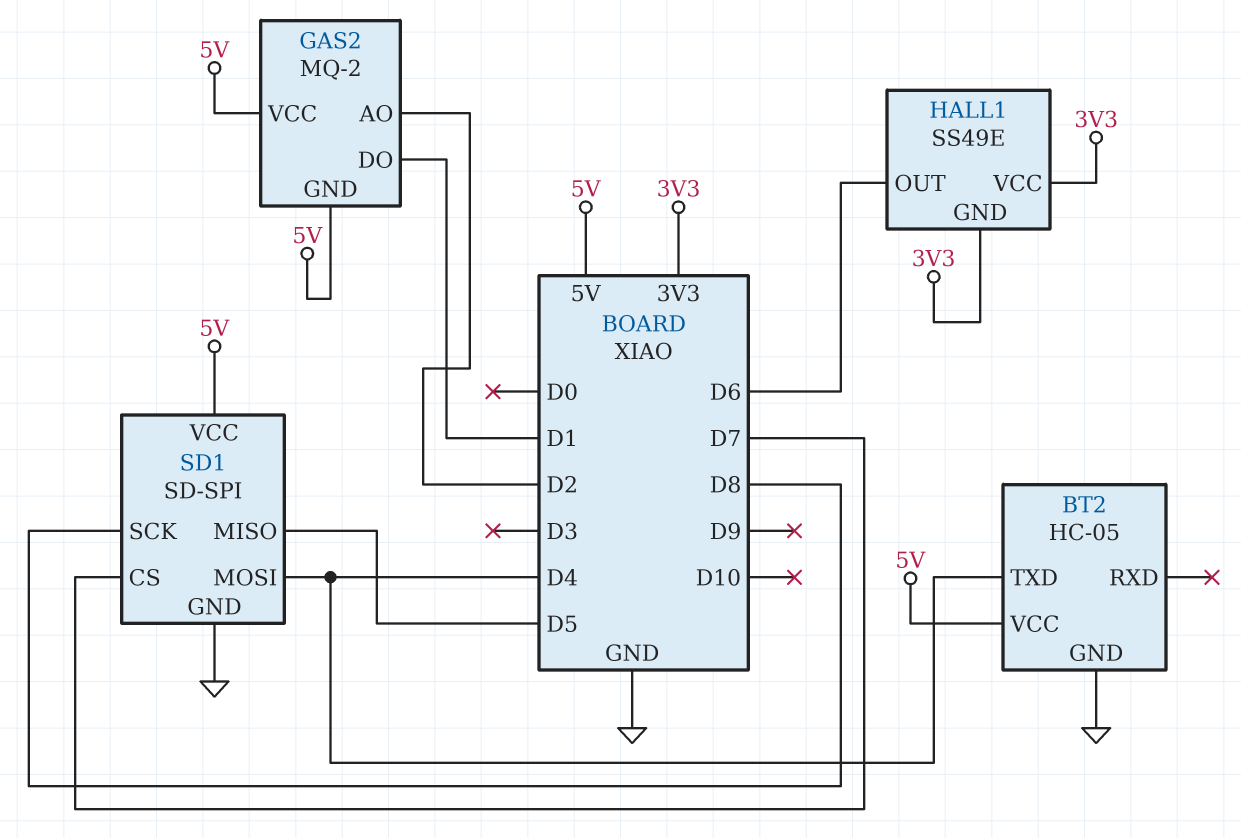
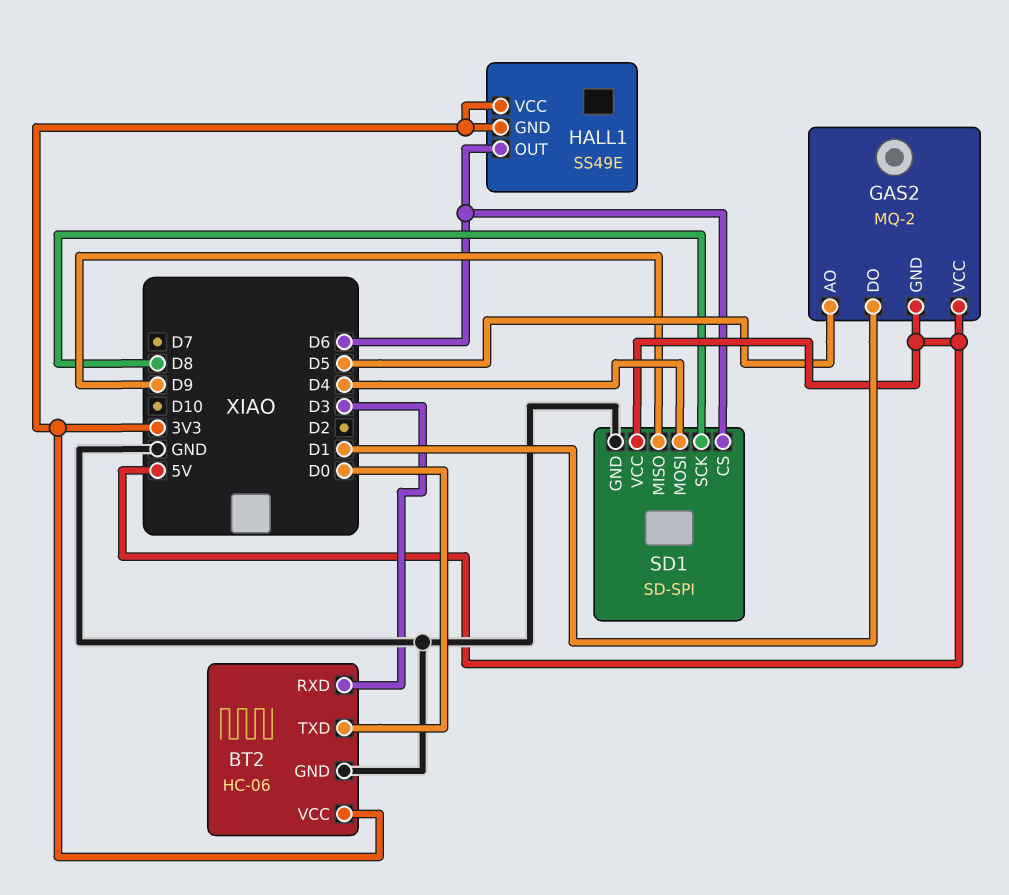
BT2: HC-05 -> HC-06
BT2 pin RXD: none -> D3
BT2 pin TXD: D4 -> D0
BT2 pin VCC: 5V -> 3V3
GAS2 pin AO: D2 -> D5
SD1 pin CS: D7 -> D6
SD1 pin MISO: D5 -> D9

